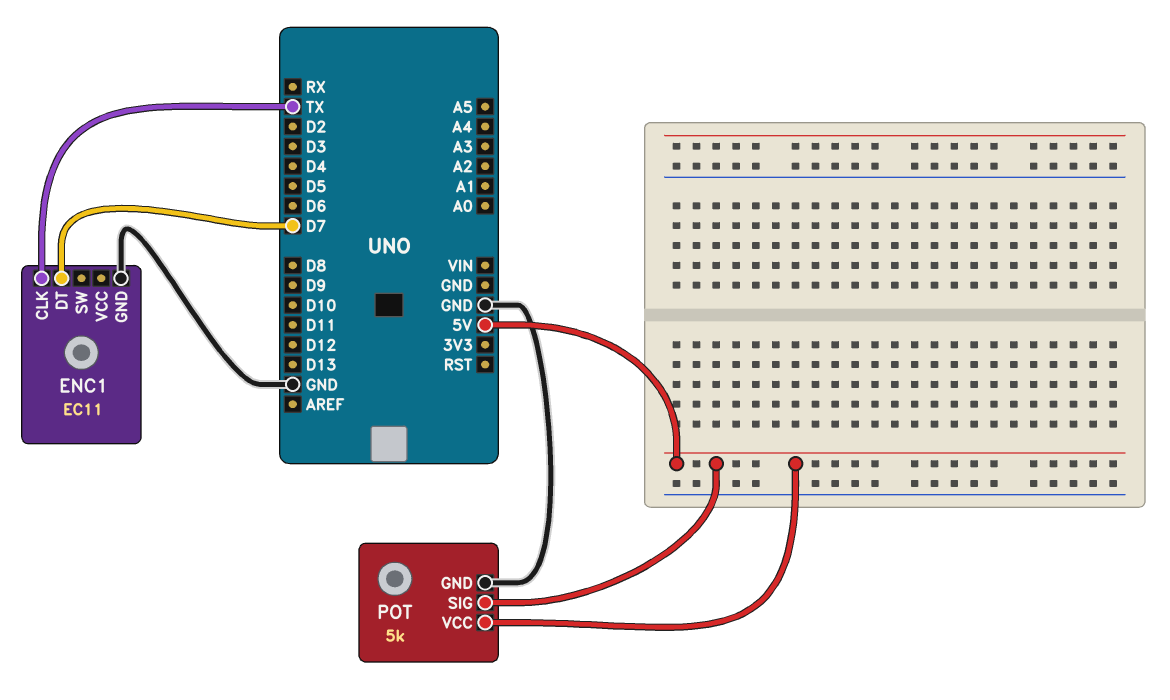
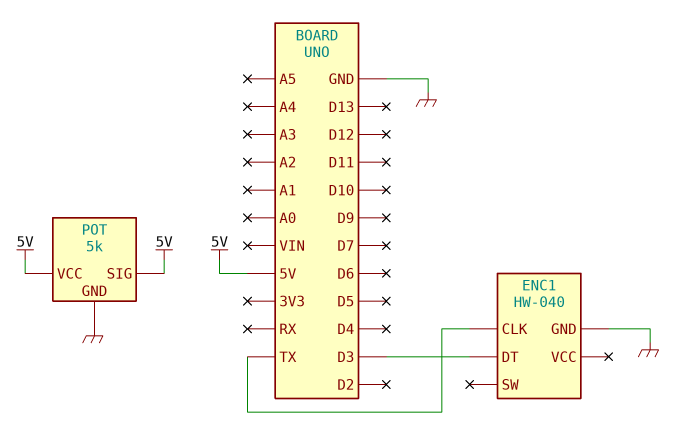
ENC1: EC11 -> HW-040
ENC1 pin DT: D7 -> D3

